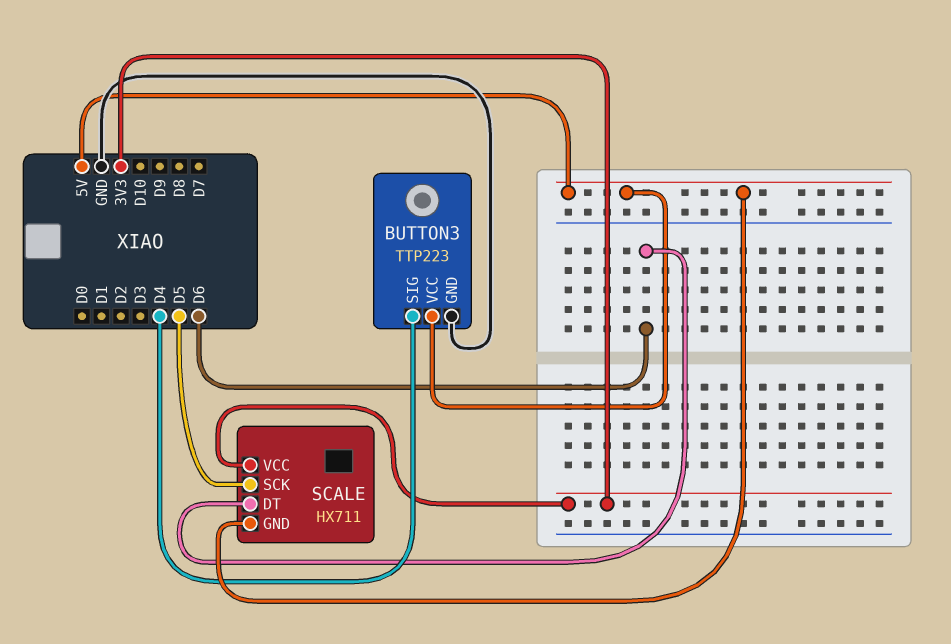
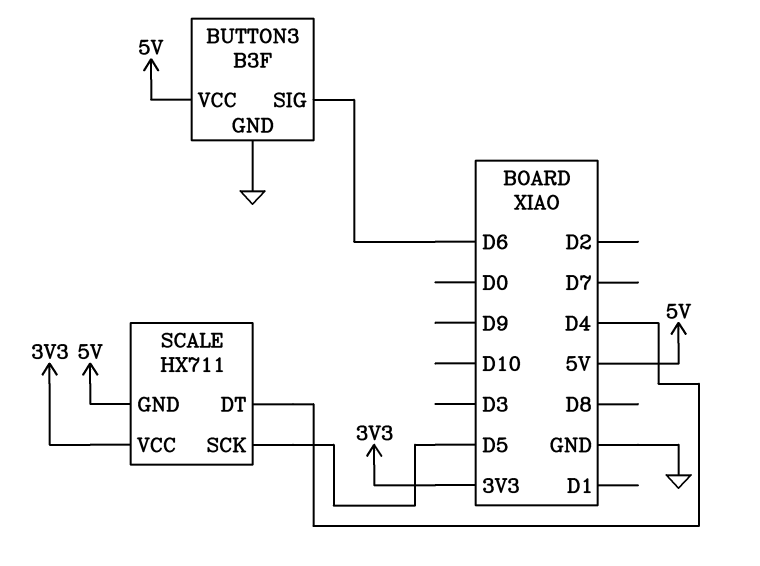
BUTTON3: TTP223 -> B3F
BUTTON3 pin SIG: D4 -> D6
SCALE pin DT: D6 -> D4

